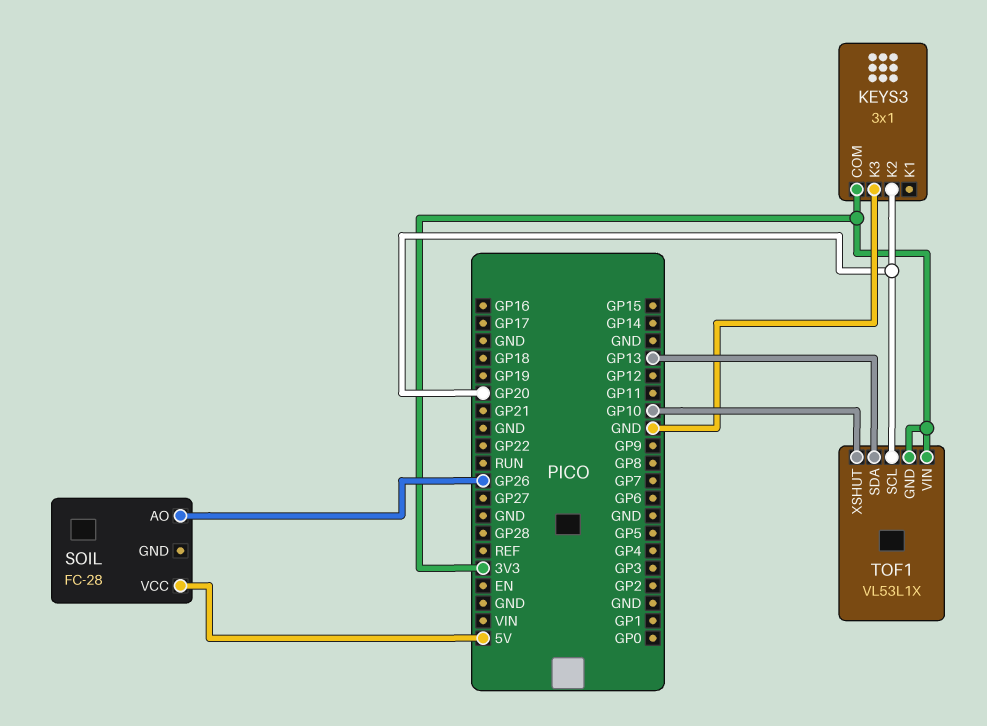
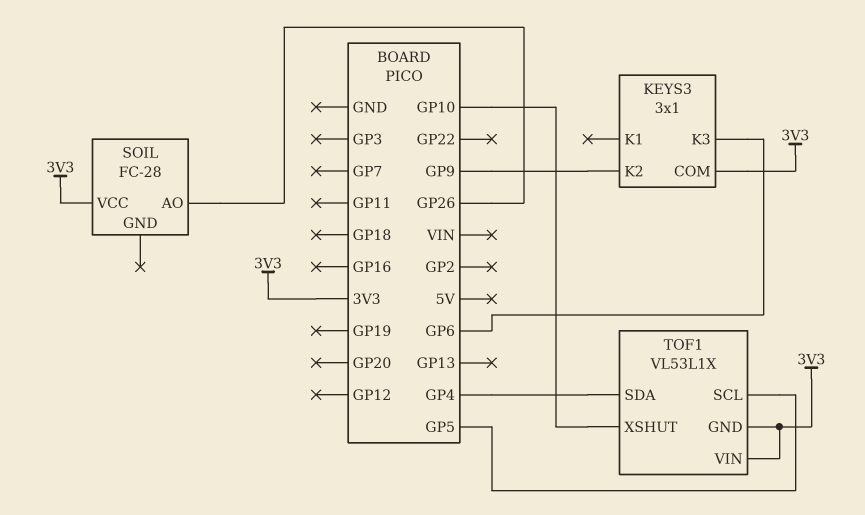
KEYS3 pin K2: GP20 -> GP9
KEYS3 pin K3: GND -> GP6
SOIL pin VCC: 5V -> 3V3
TOF1 pin SCL: GP20 -> GP5
TOF1 pin SDA: GP13 -> GP4

